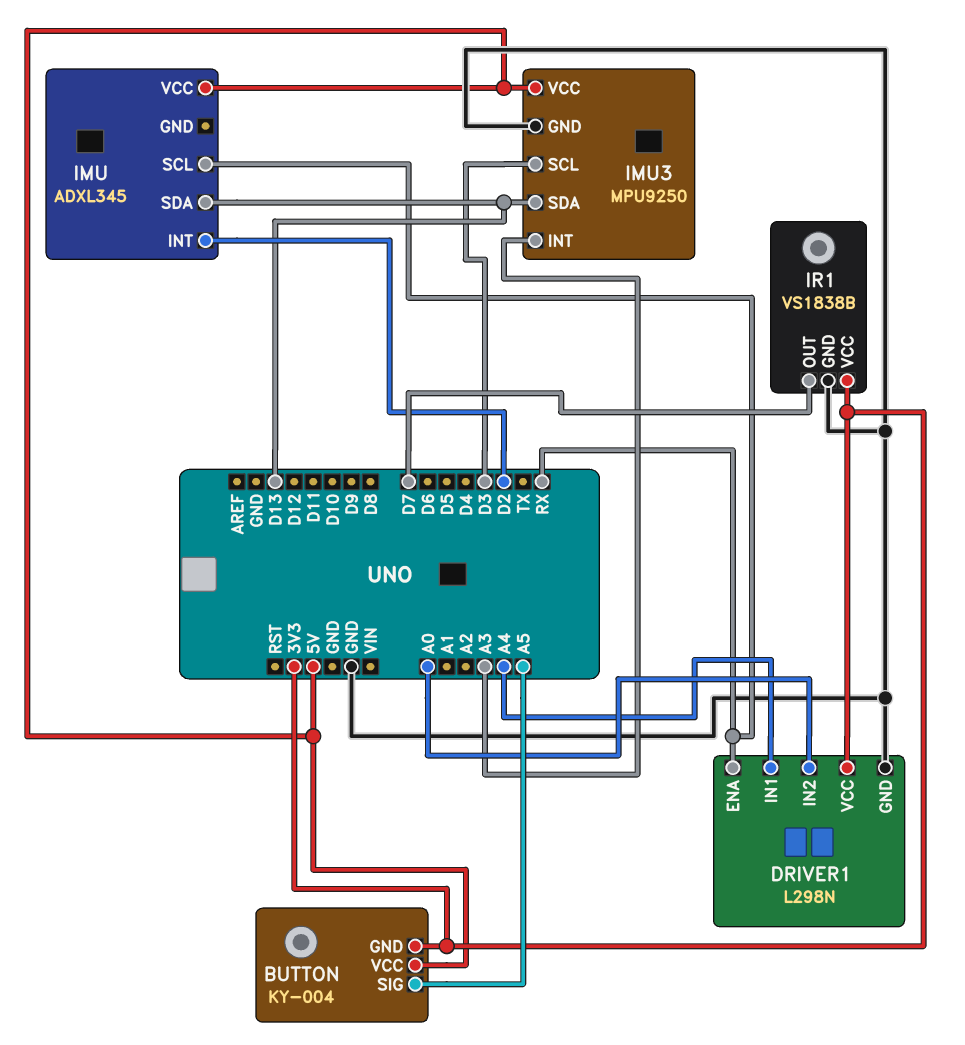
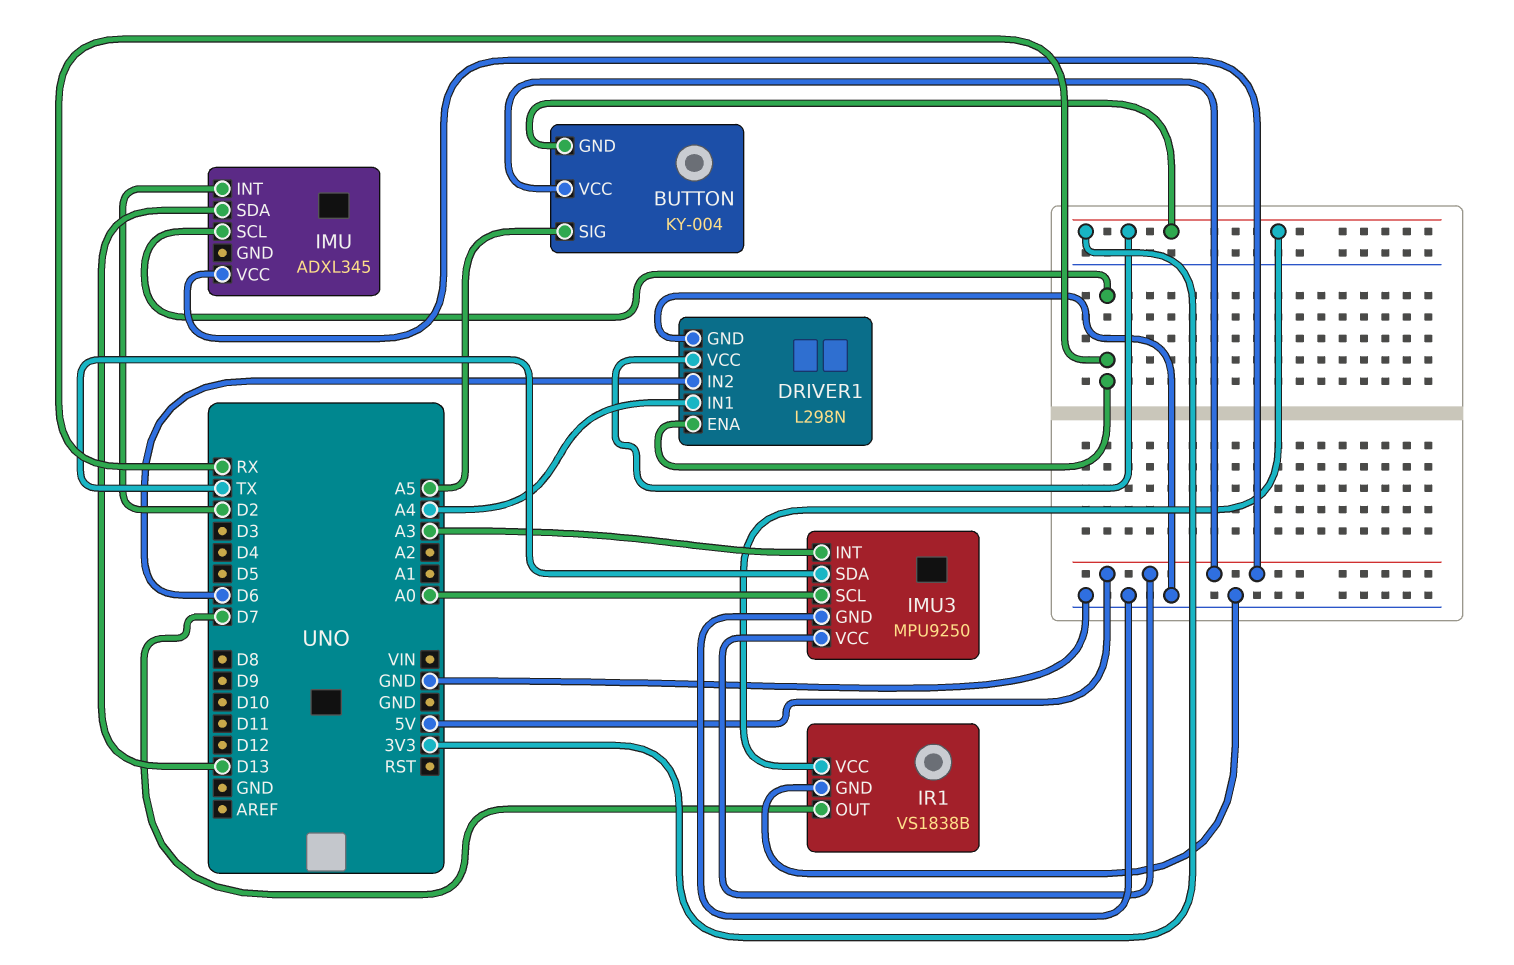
DRIVER1 pin IN2: A0 -> D6
IMU3 pin SCL: D3 -> A0
IMU3 pin SDA: D13 -> TX

